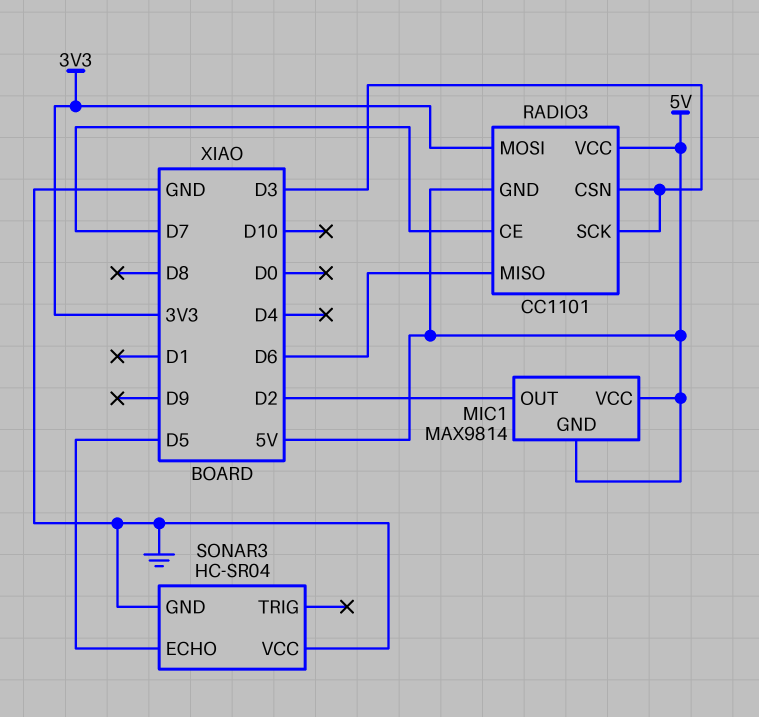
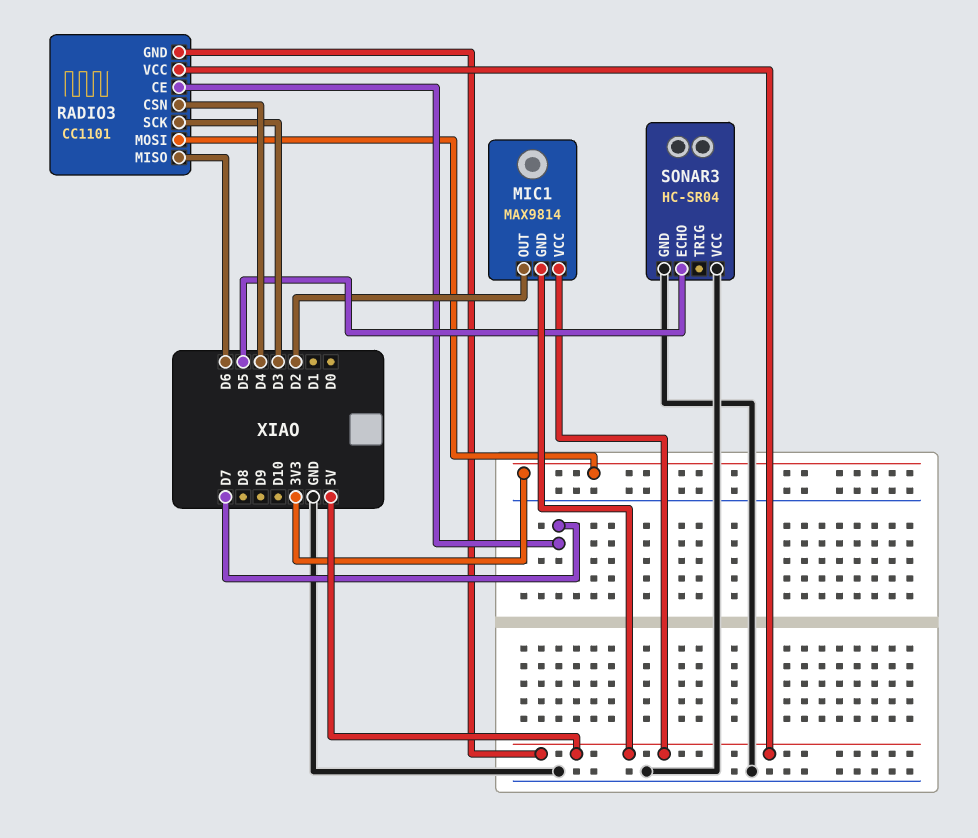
RADIO3 pin CSN: D3 -> D4

